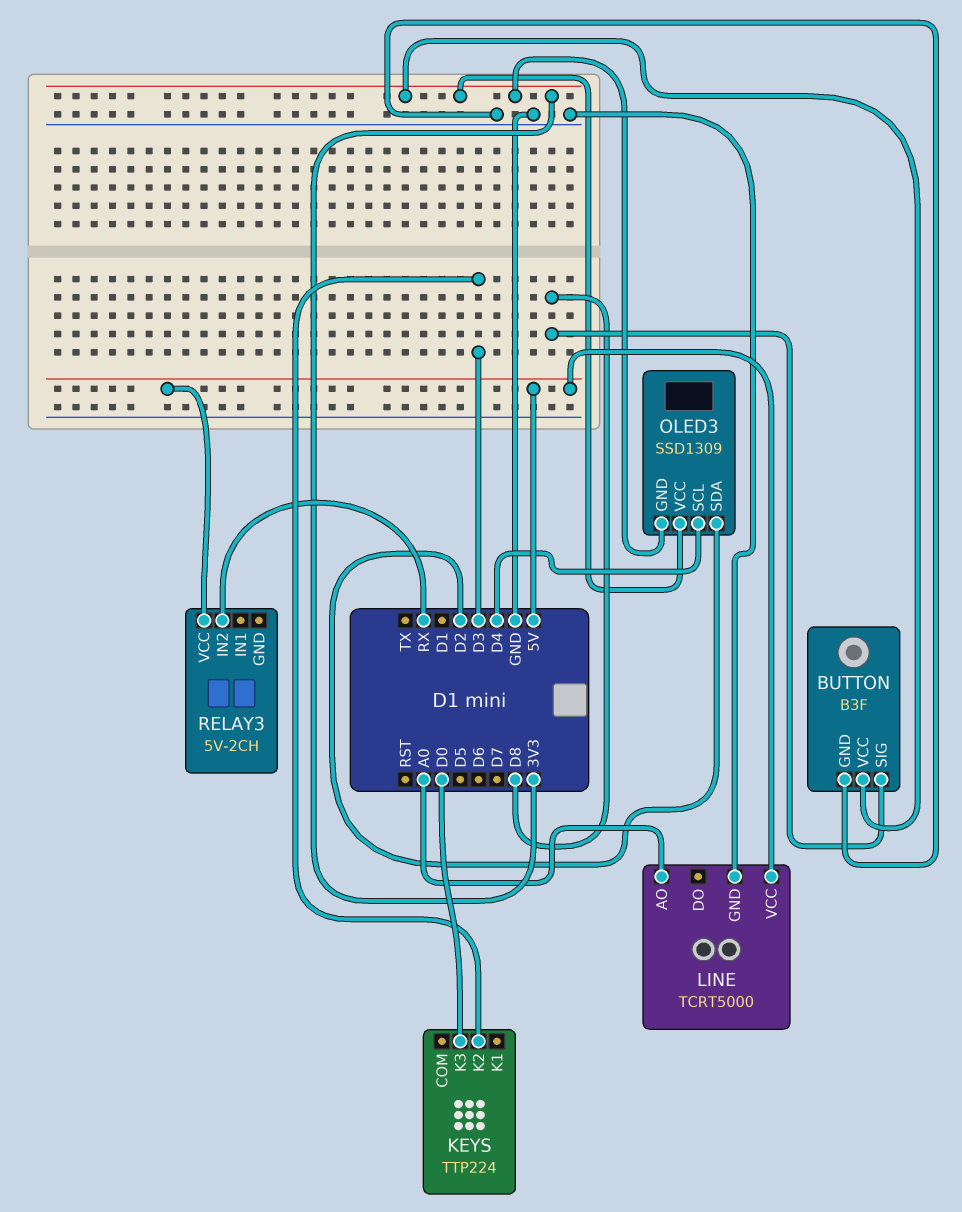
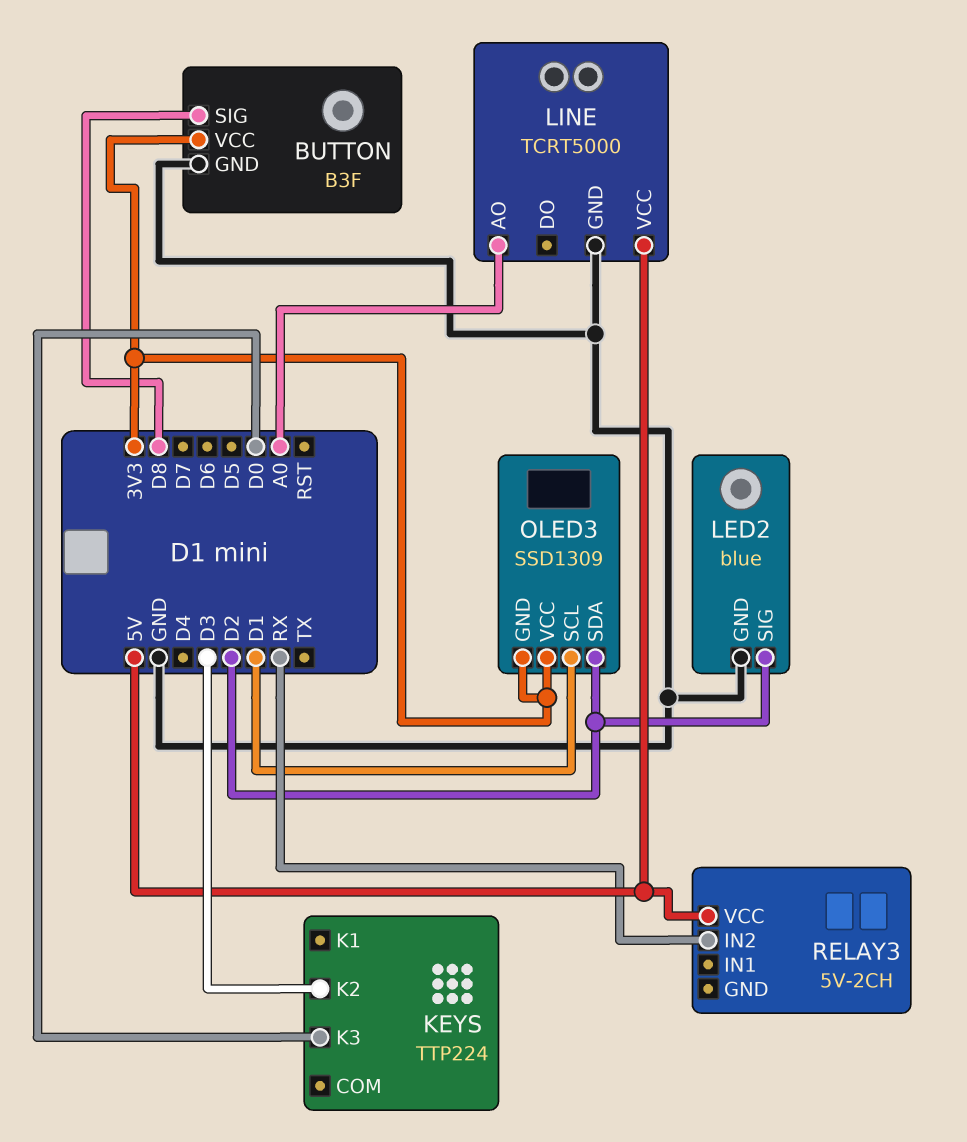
LED2: none -> blue
LED2 pin GND: none -> GND
LED2 pin SIG: none -> D2
OLED3 pin SCL: D4 -> D1

